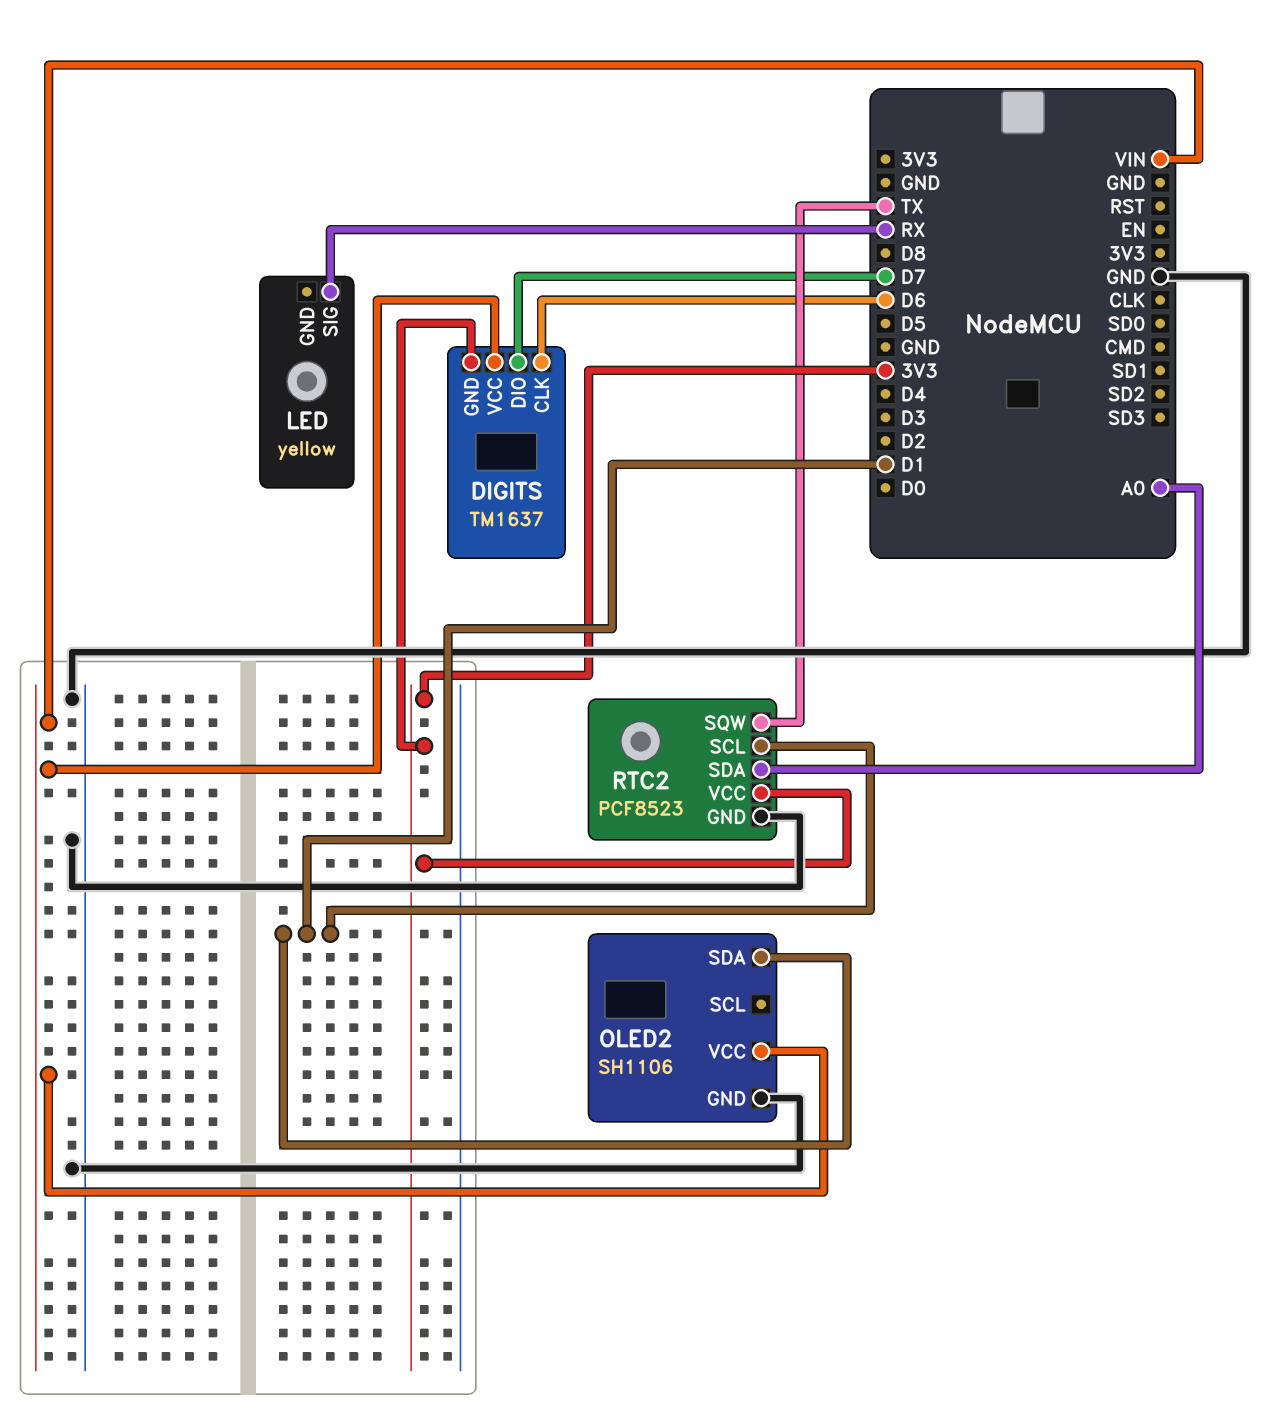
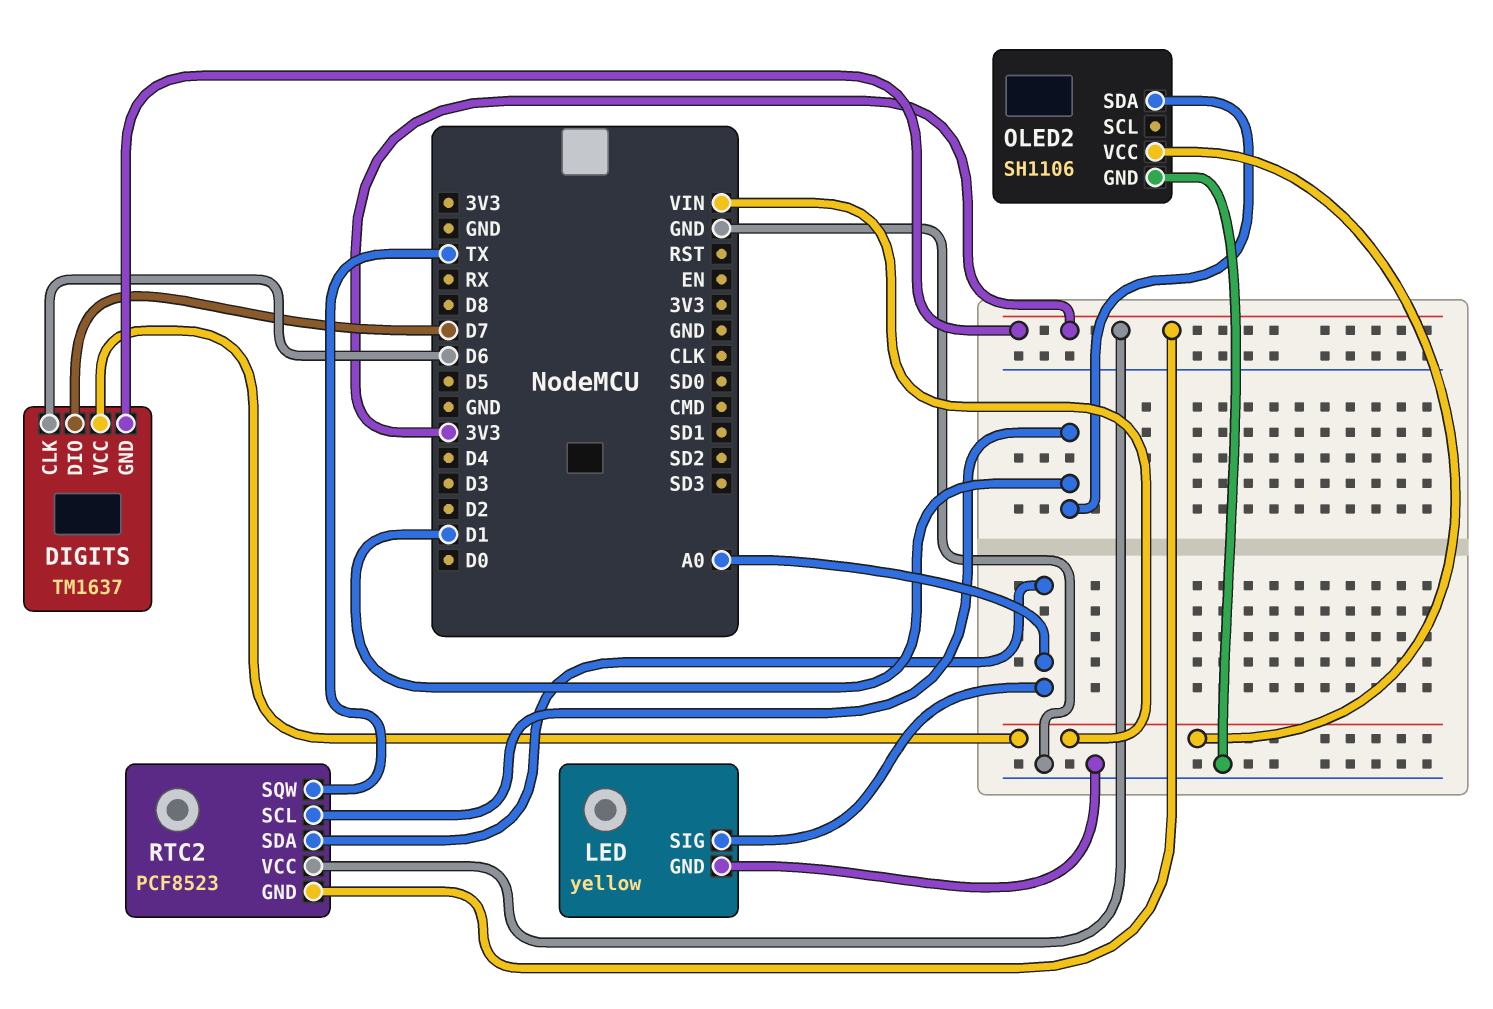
LED pin GND: none -> GND
LED pin SIG: RX -> A0
RTC2 pin GND: GND -> 3V3

